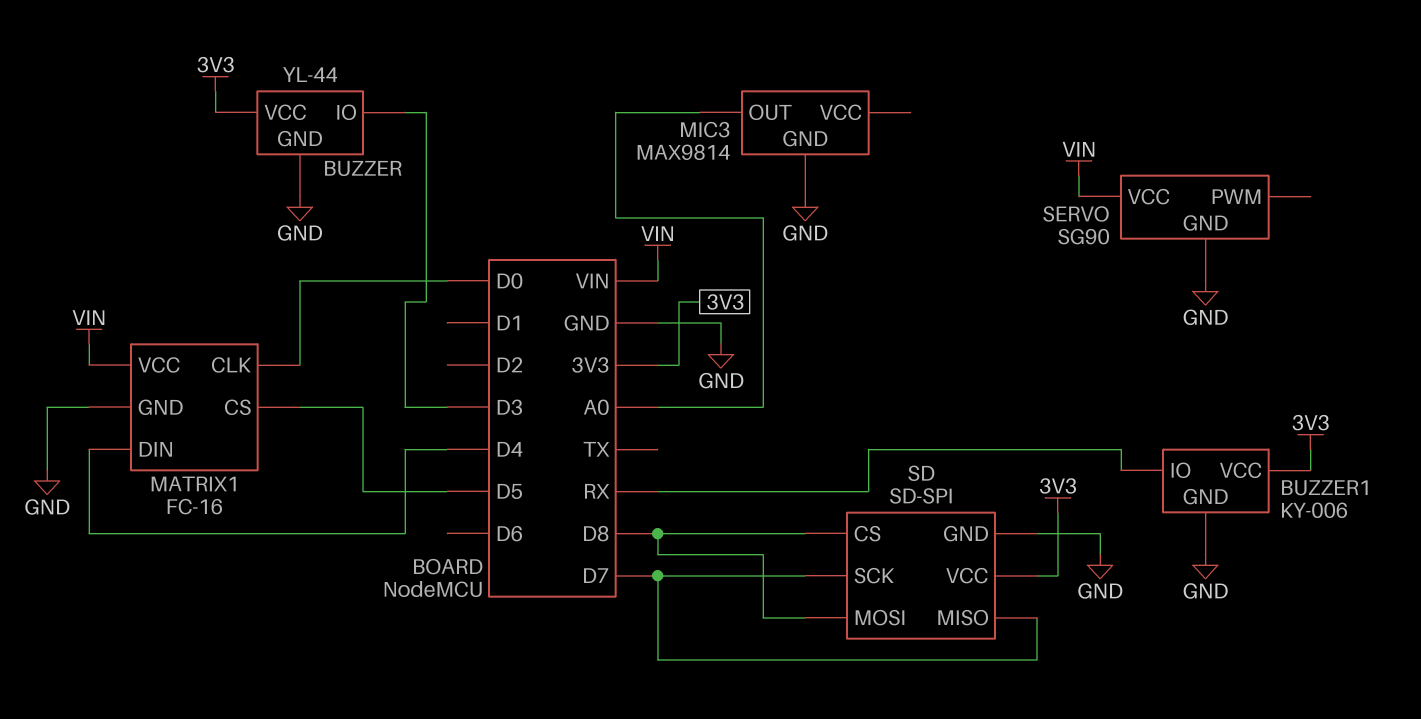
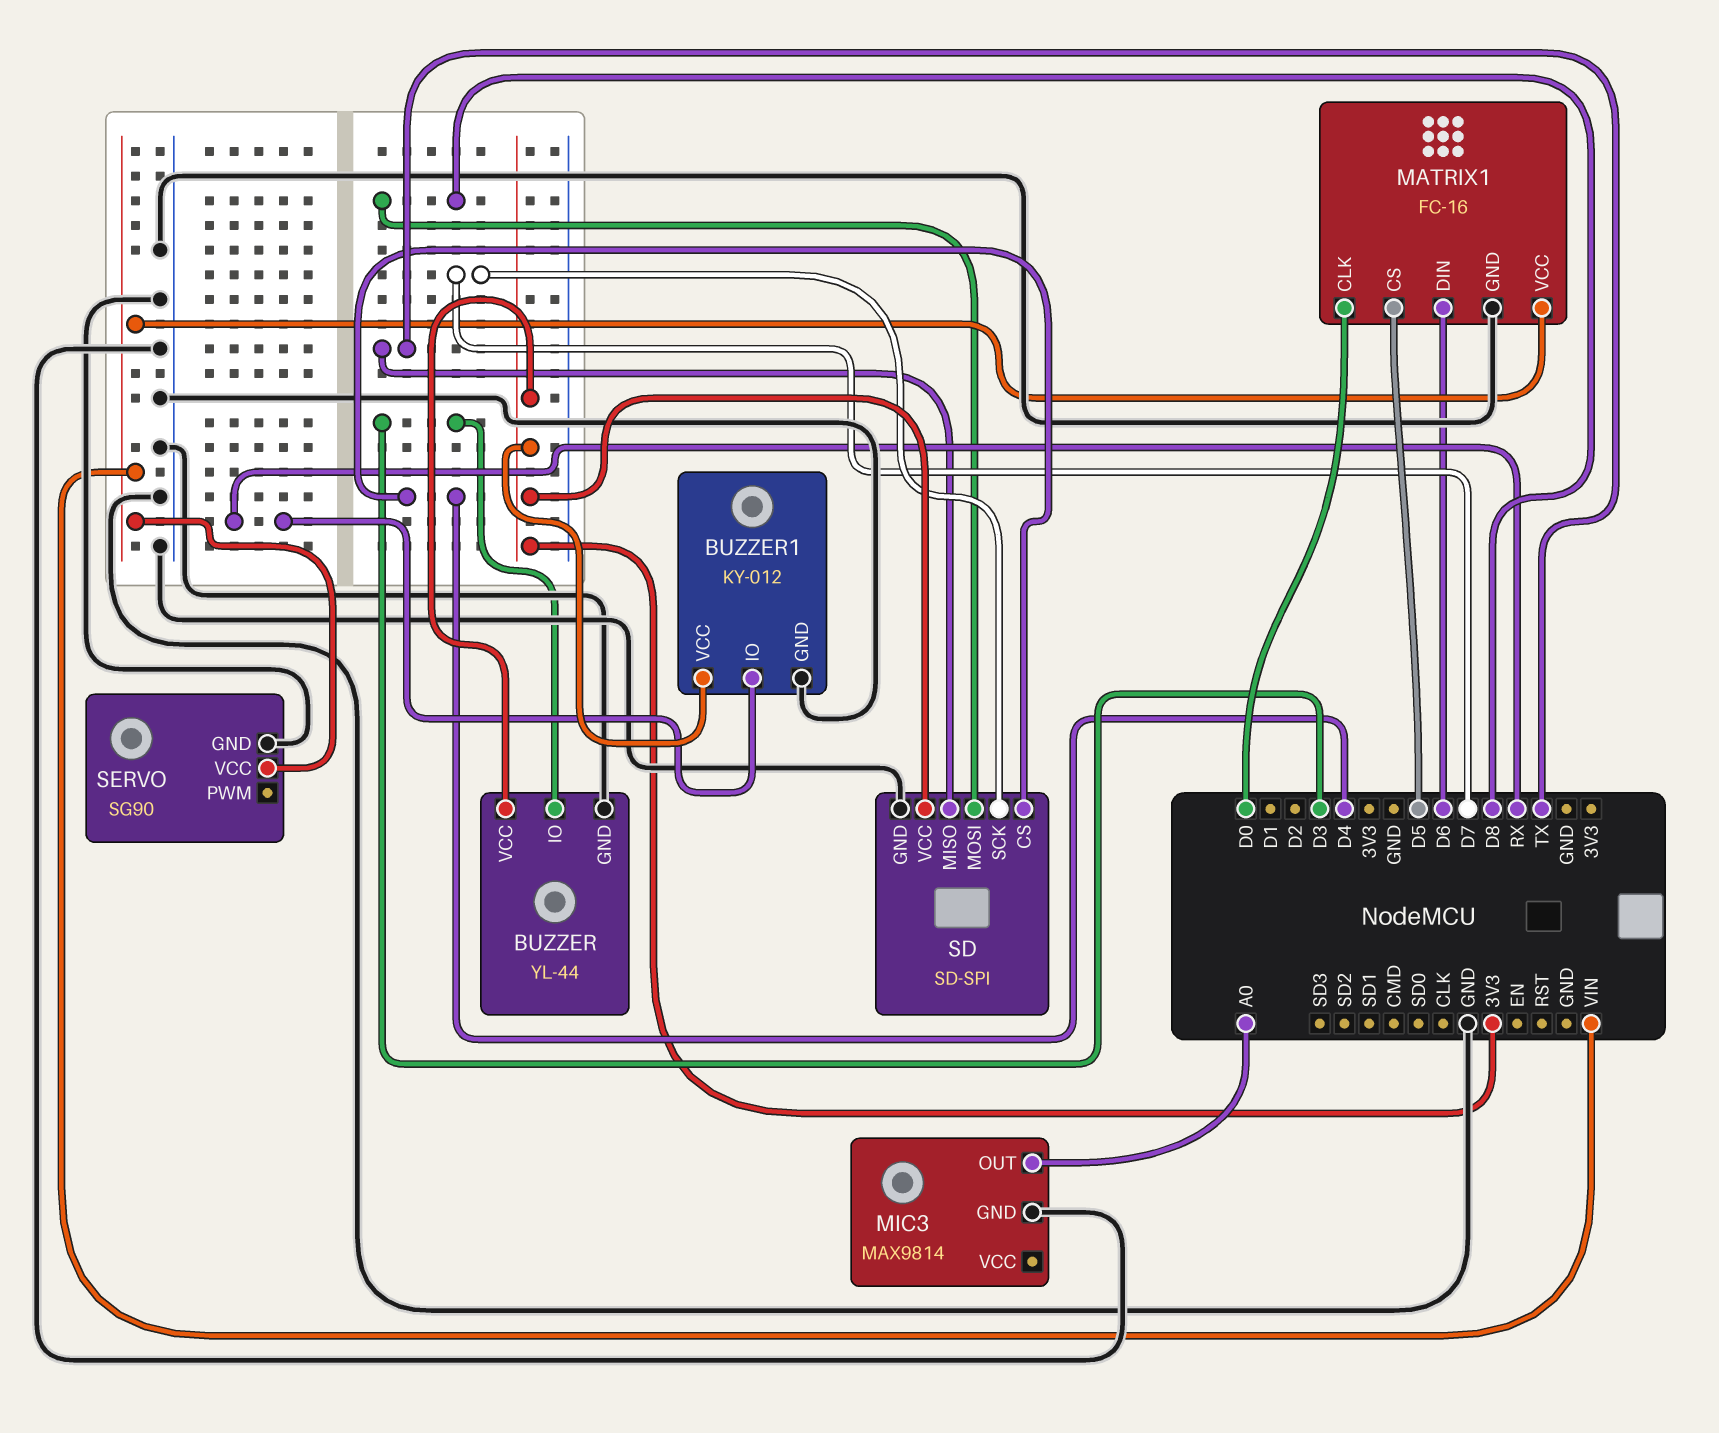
BUZZER1: KY-006 -> KY-012
MATRIX1 pin DIN: D4 -> D6
SD pin CS: D8 -> D4
SD pin MISO: D7 -> TX

